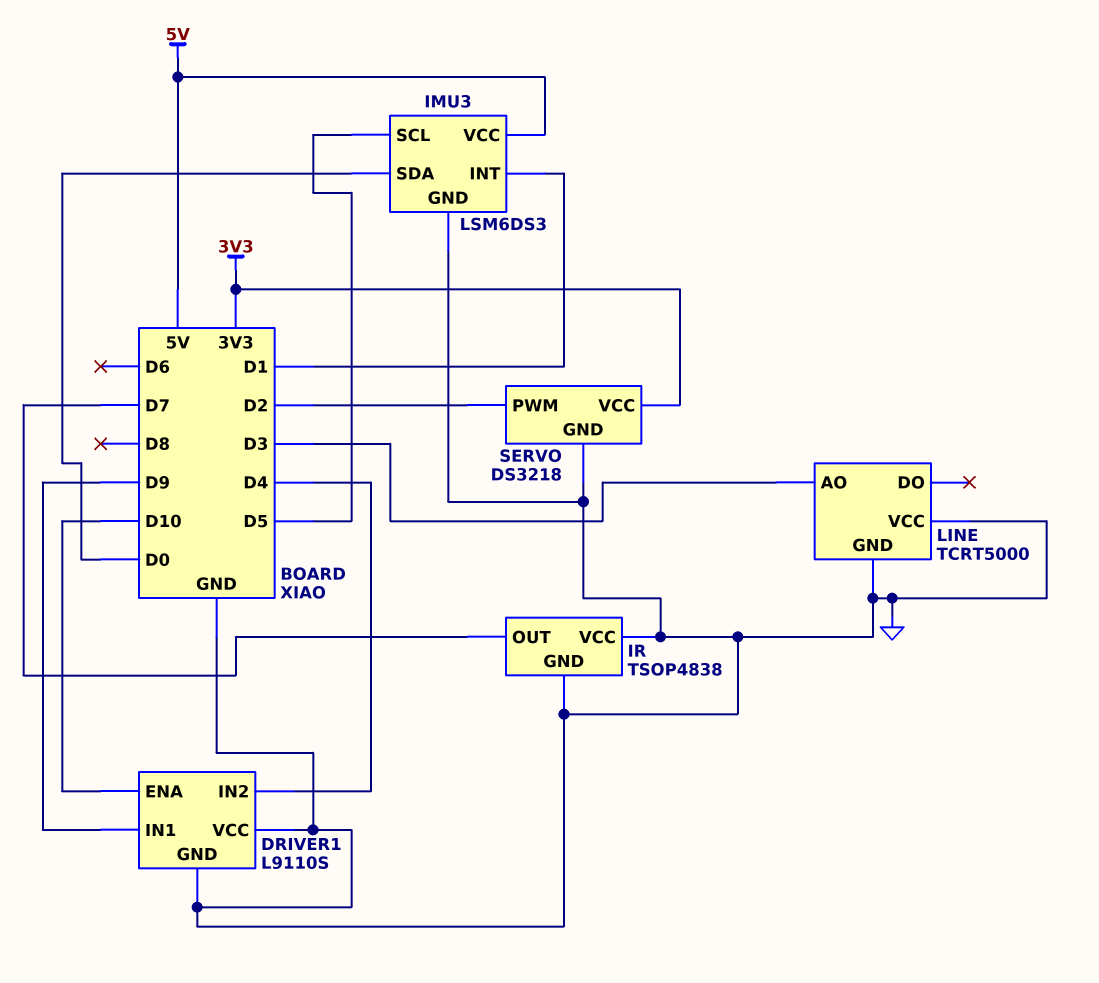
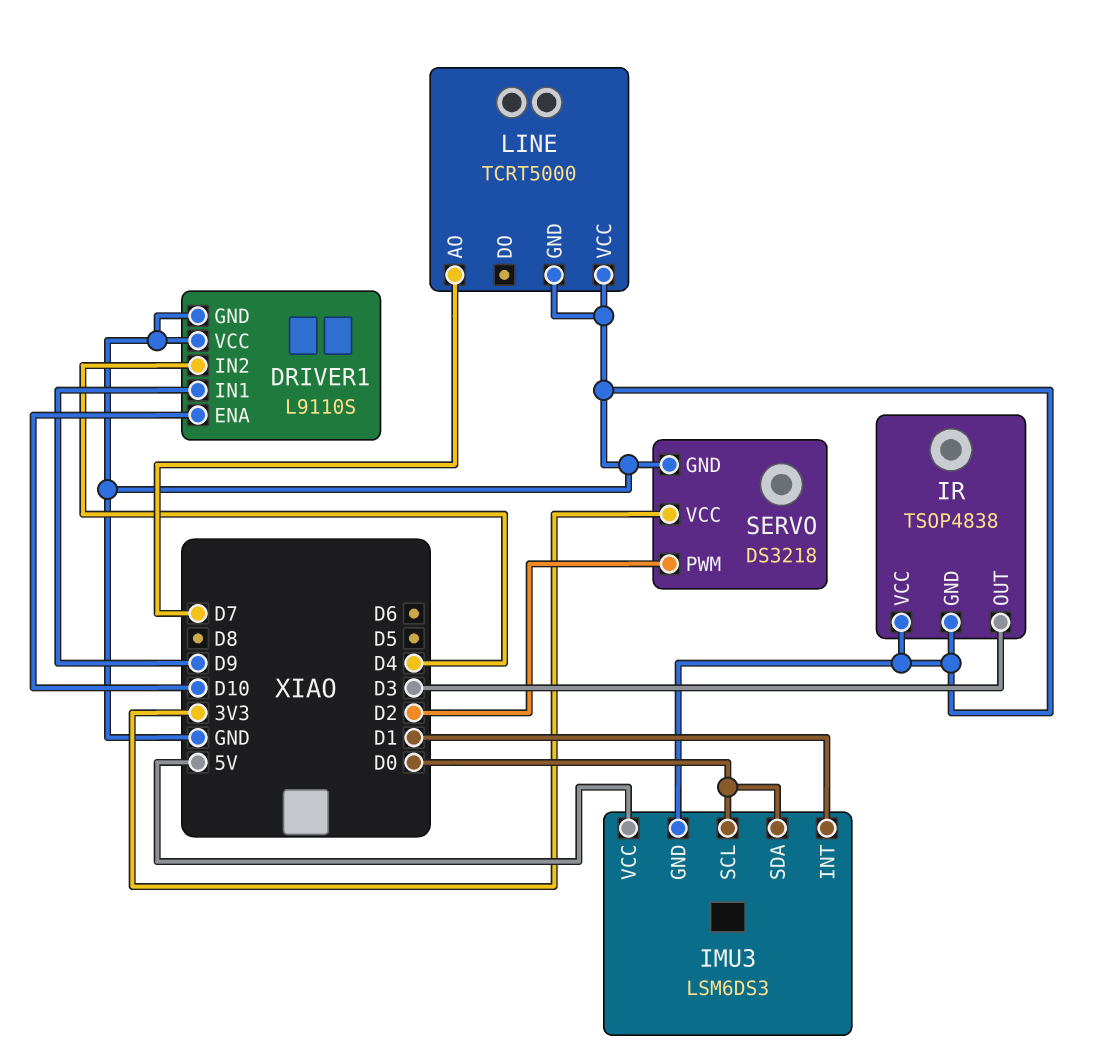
IMU3 pin SCL: D5 -> D0
IR pin OUT: D7 -> D3
LINE pin AO: D3 -> D7

